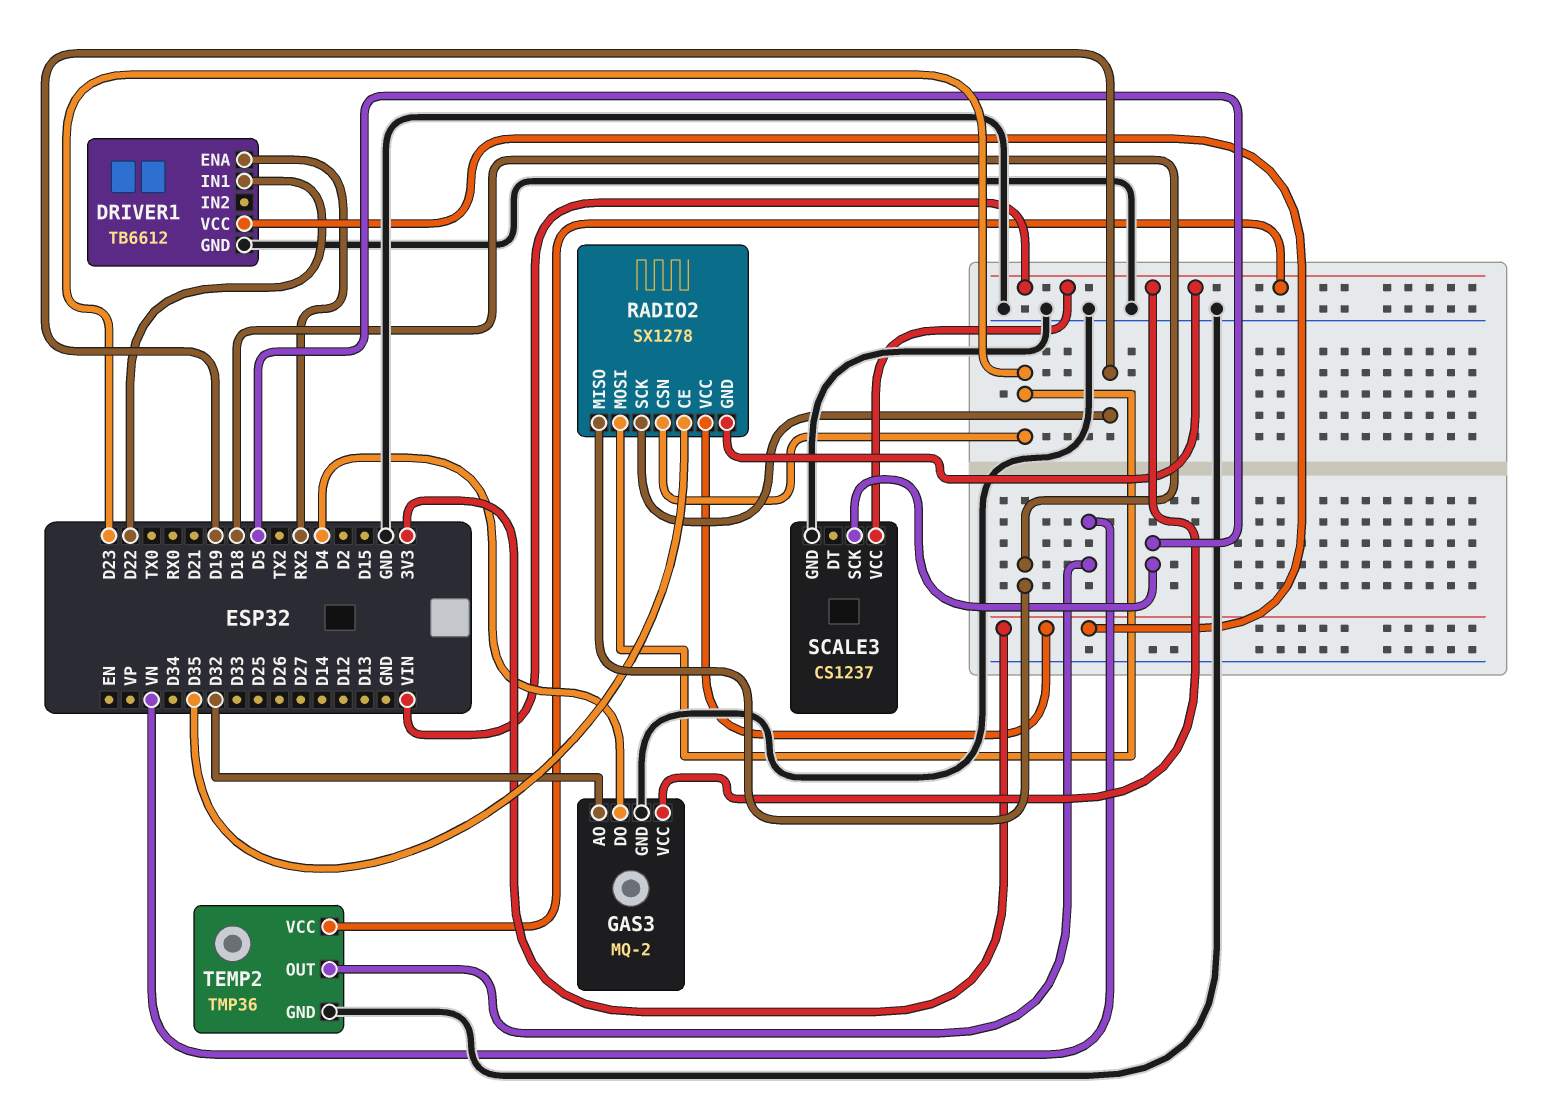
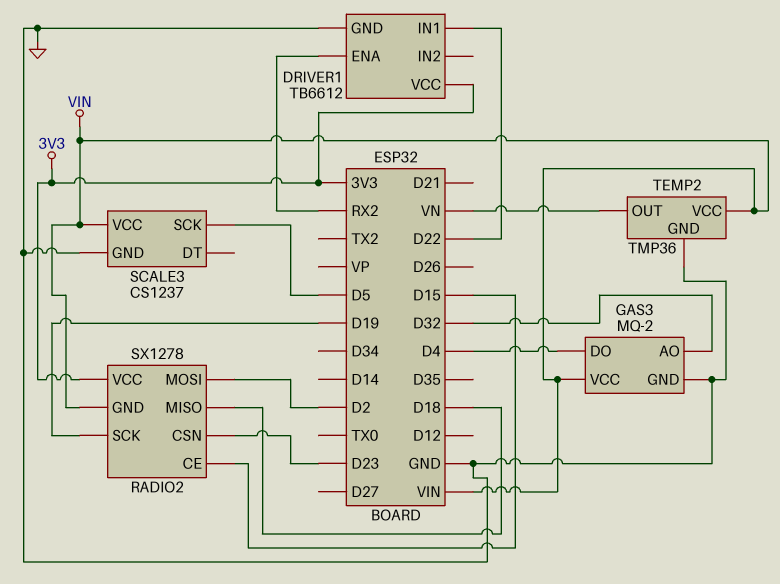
RADIO2 pin CE: D35 -> D15
RADIO2 pin MOSI: D23 -> D2

